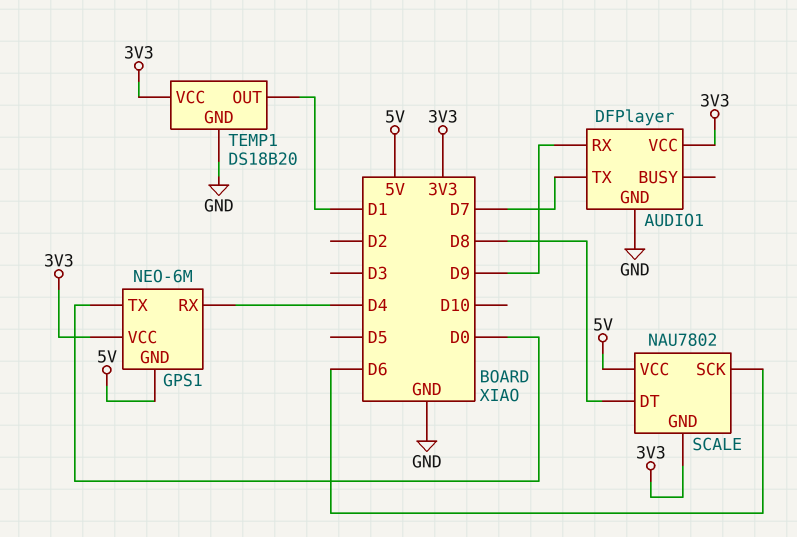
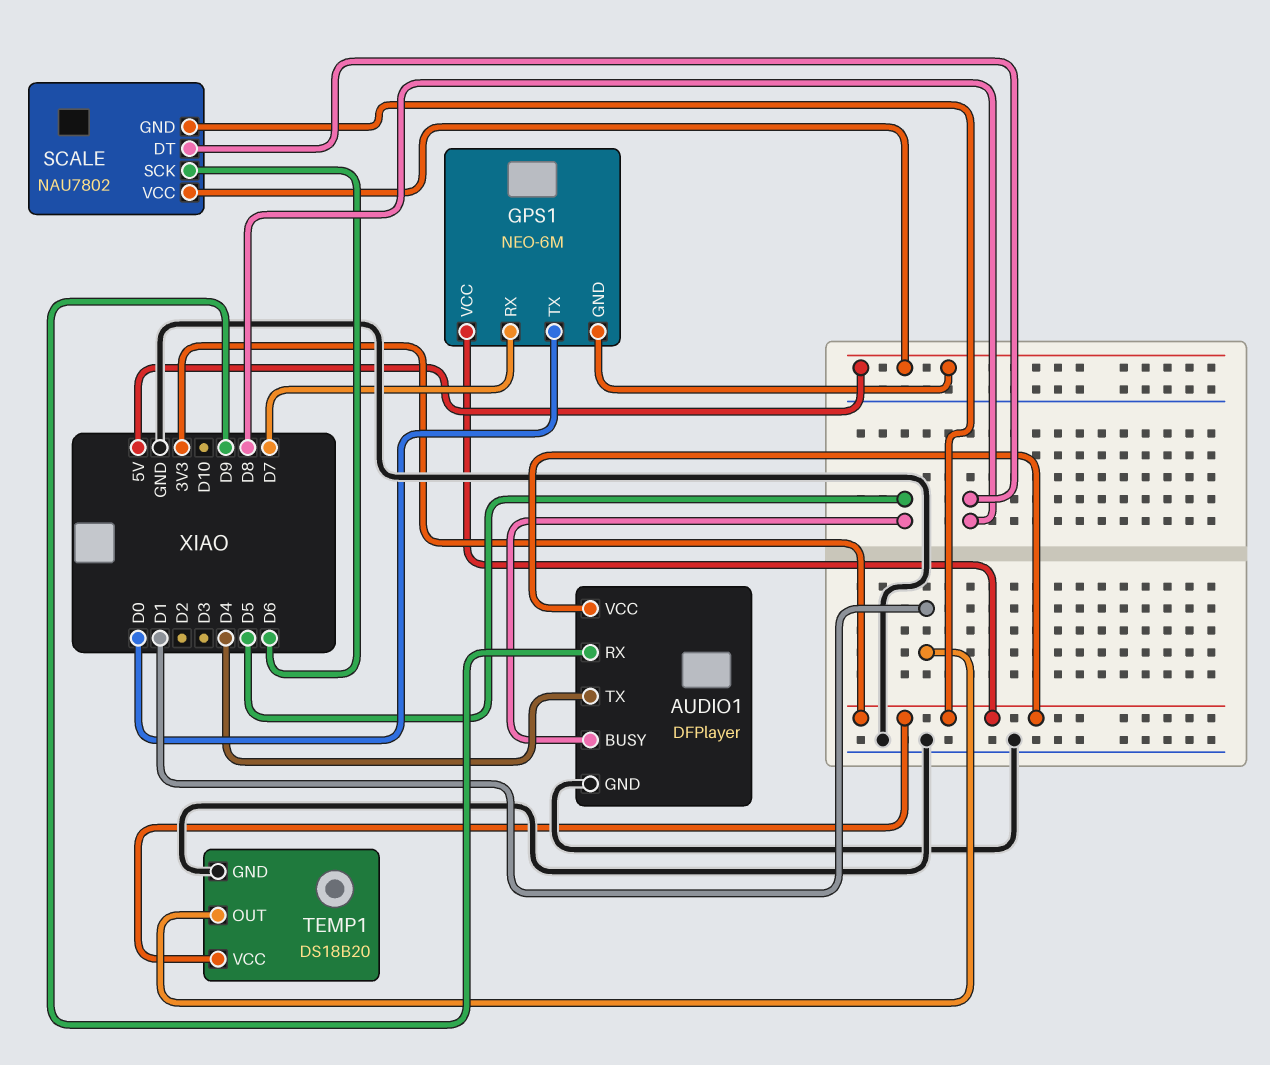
AUDIO1 pin BUSY: none -> D5
AUDIO1 pin TX: D7 -> D4
GPS1 pin RX: D4 -> D7

